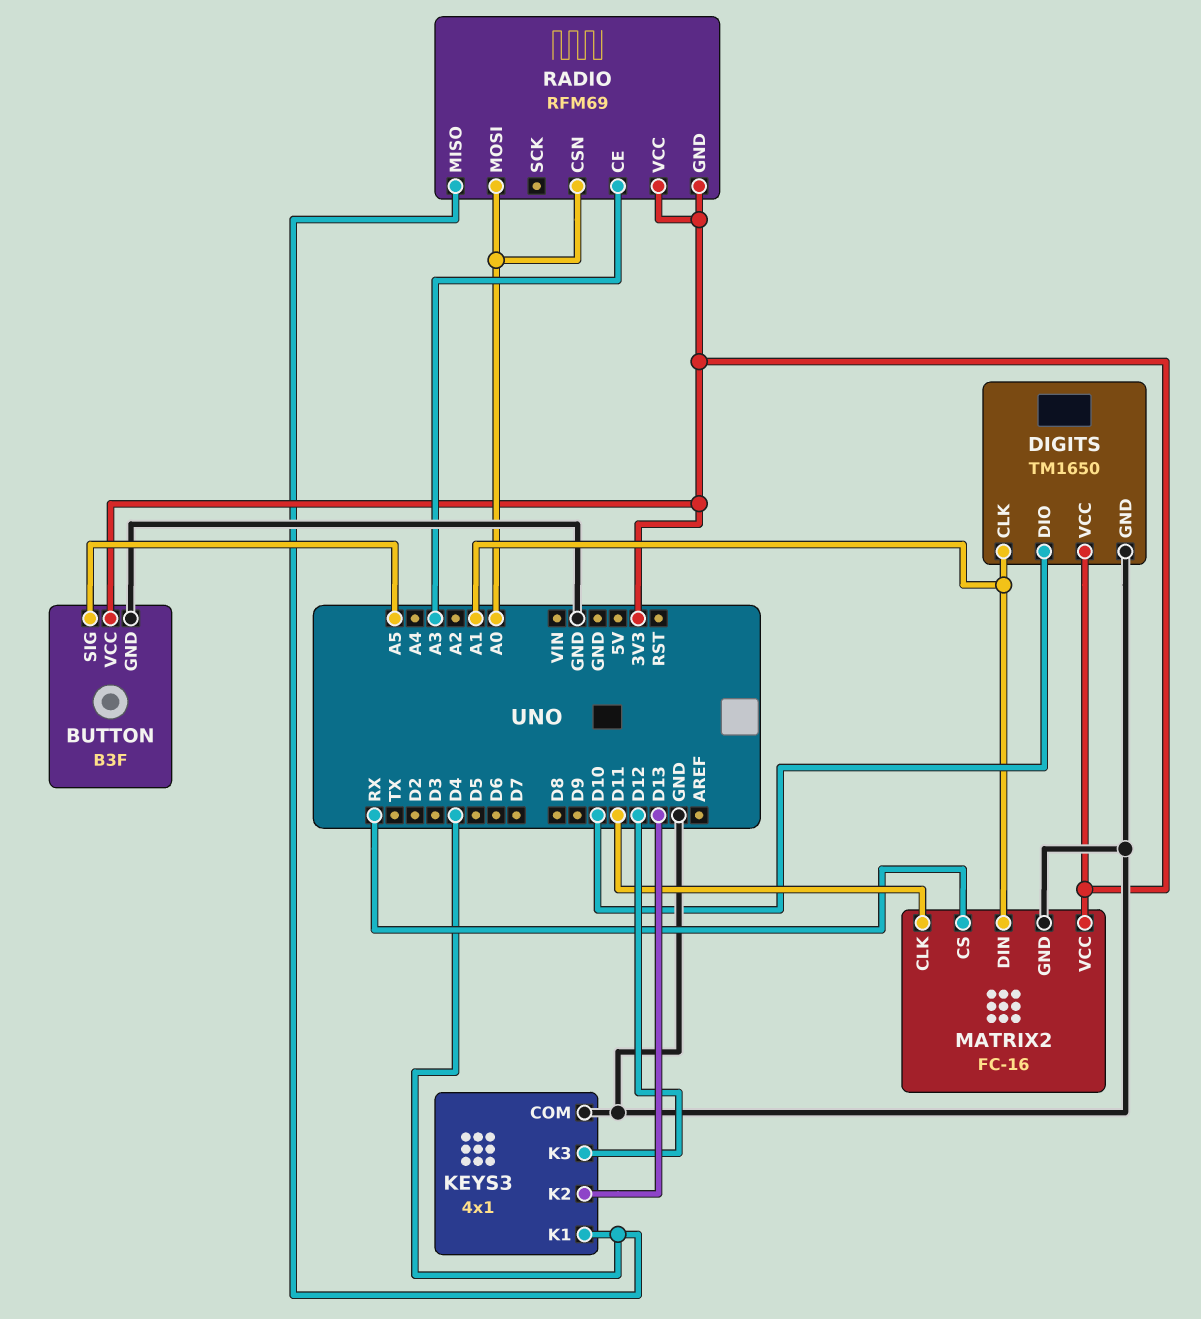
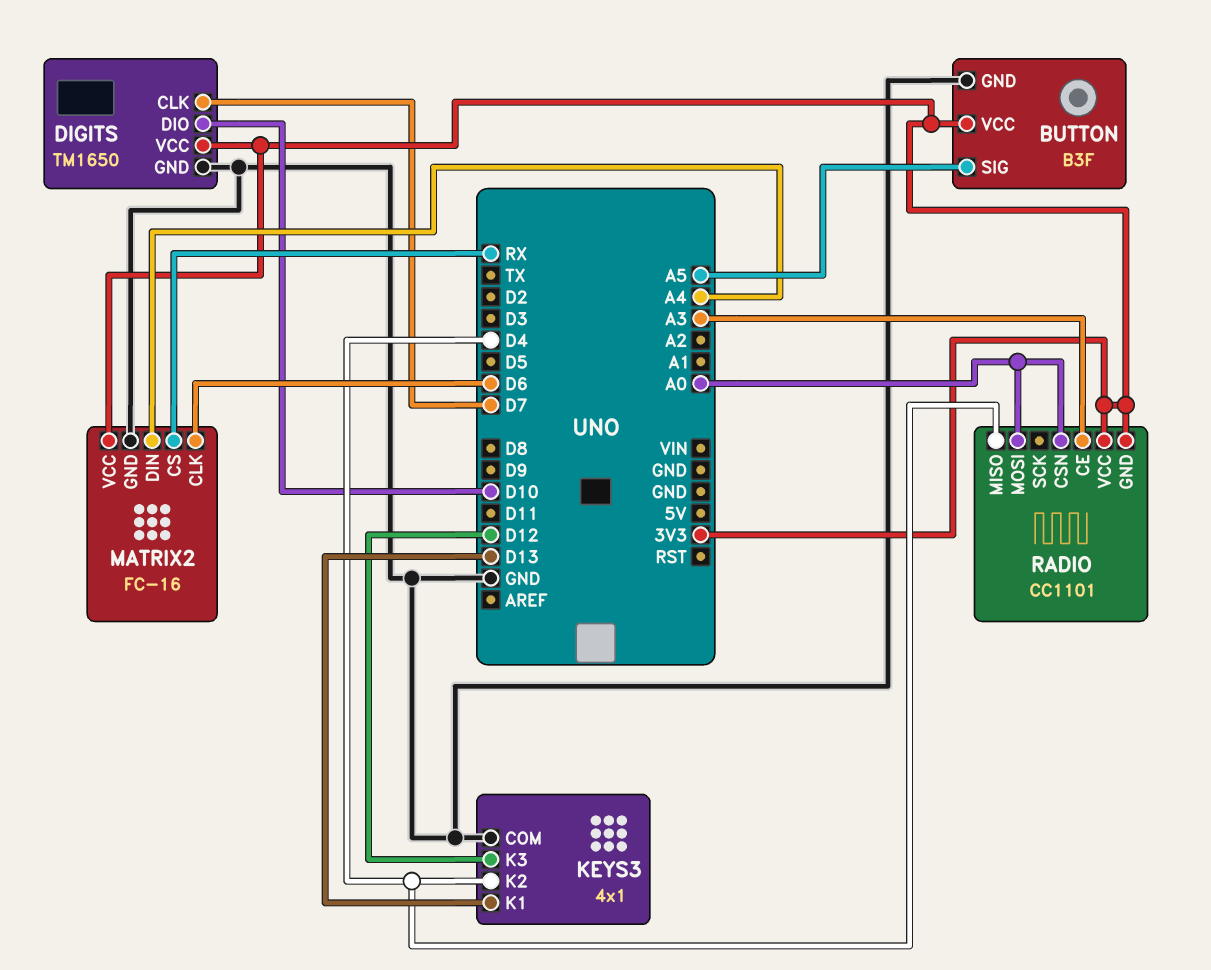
DIGITS pin CLK: A1 -> D7
KEYS3 pin K1: D4 -> D13
KEYS3 pin K2: D13 -> D4
MATRIX2 pin CLK: D11 -> D6
MATRIX2 pin DIN: A1 -> A4
RADIO: RFM69 -> CC1101

